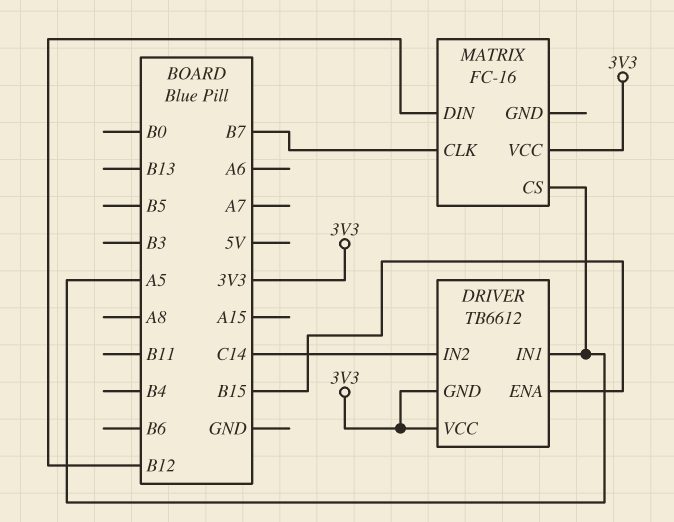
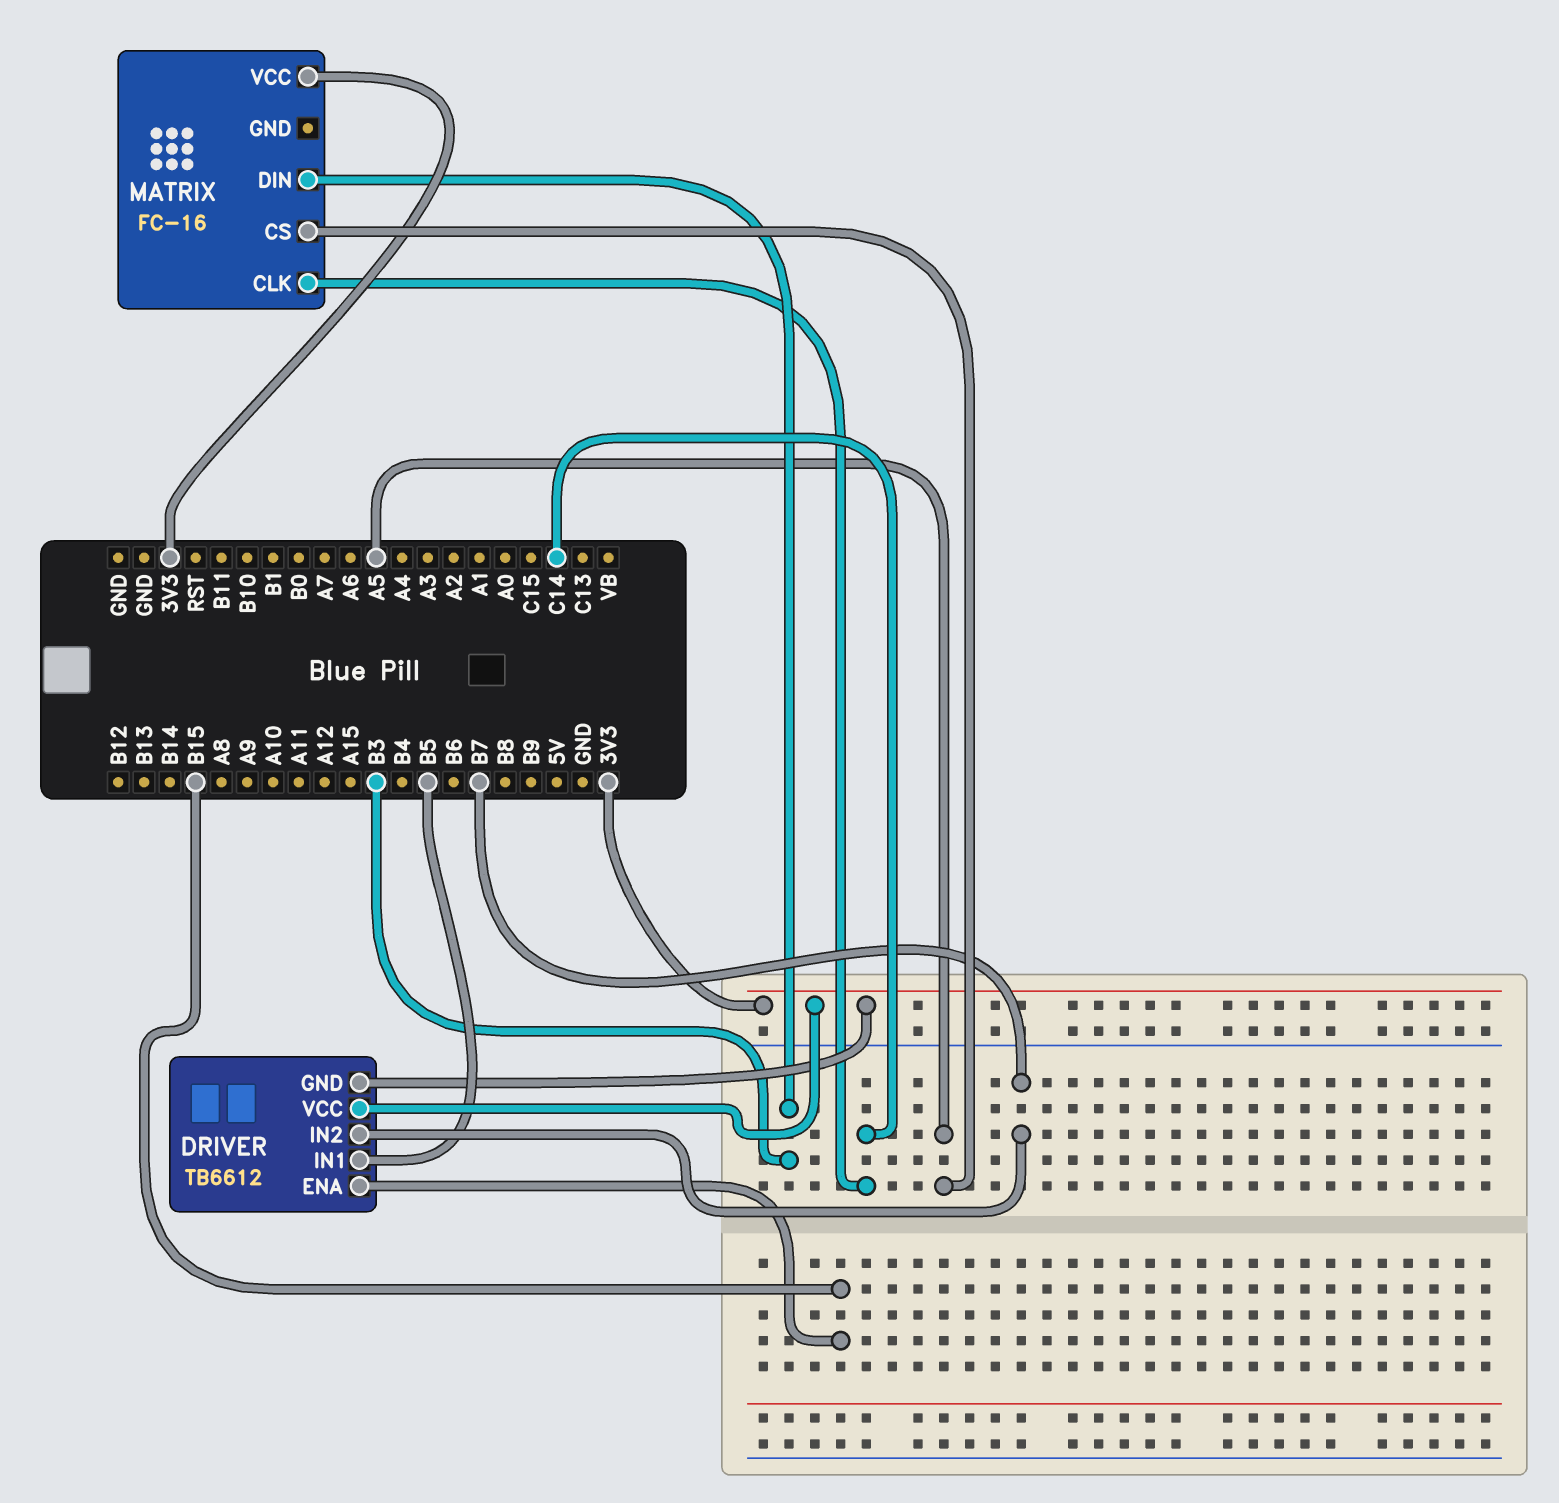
DRIVER pin IN1: A5 -> B5
DRIVER pin IN2: C14 -> B7
MATRIX pin CLK: B7 -> C14
MATRIX pin DIN: B12 -> B3

